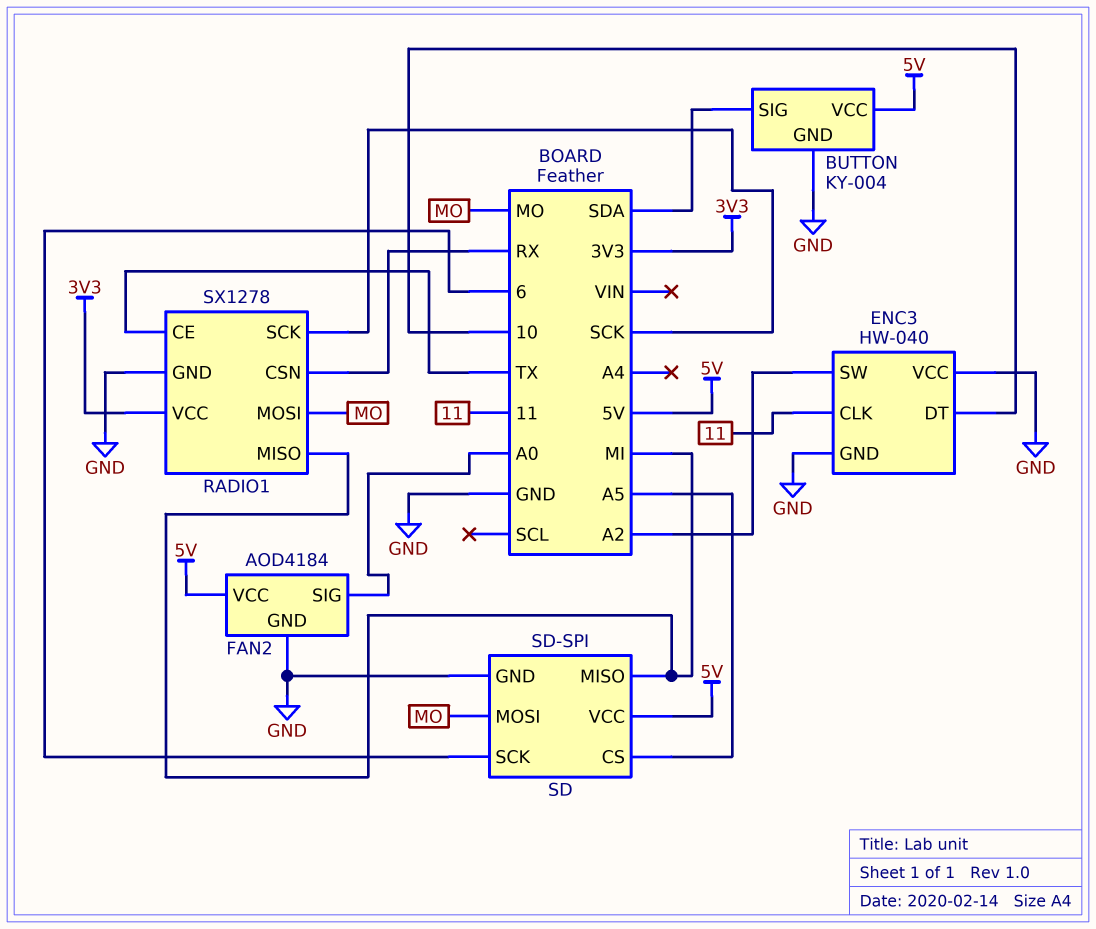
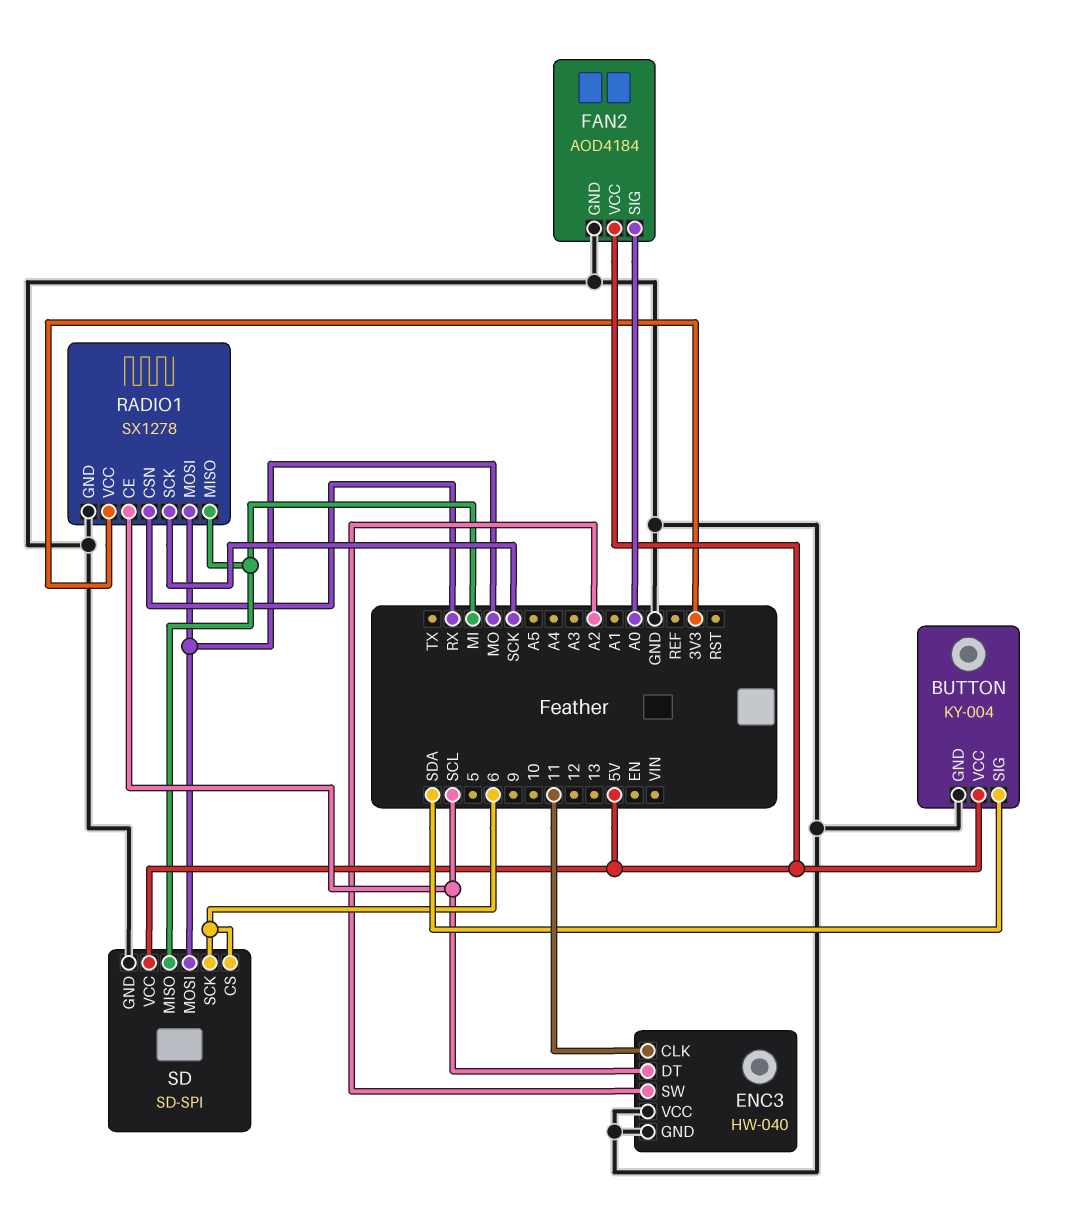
ENC3 pin DT: 10 -> SCL
RADIO1 pin CE: TX -> SCL
SD pin CS: A5 -> 6

